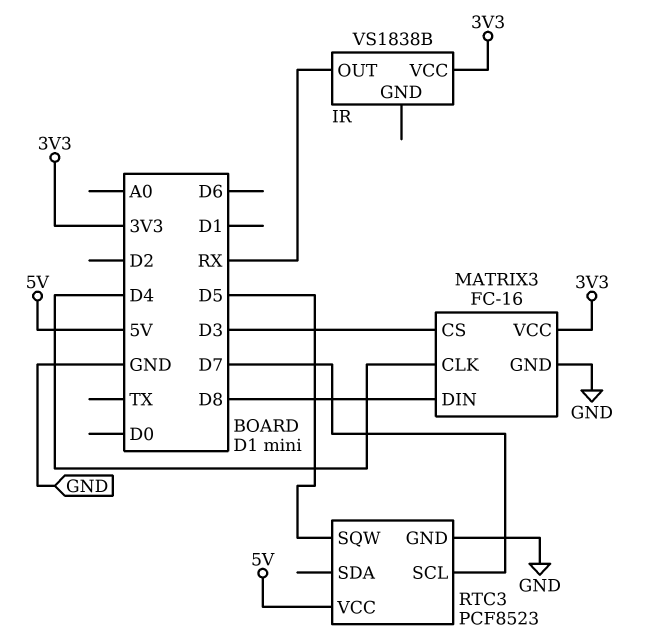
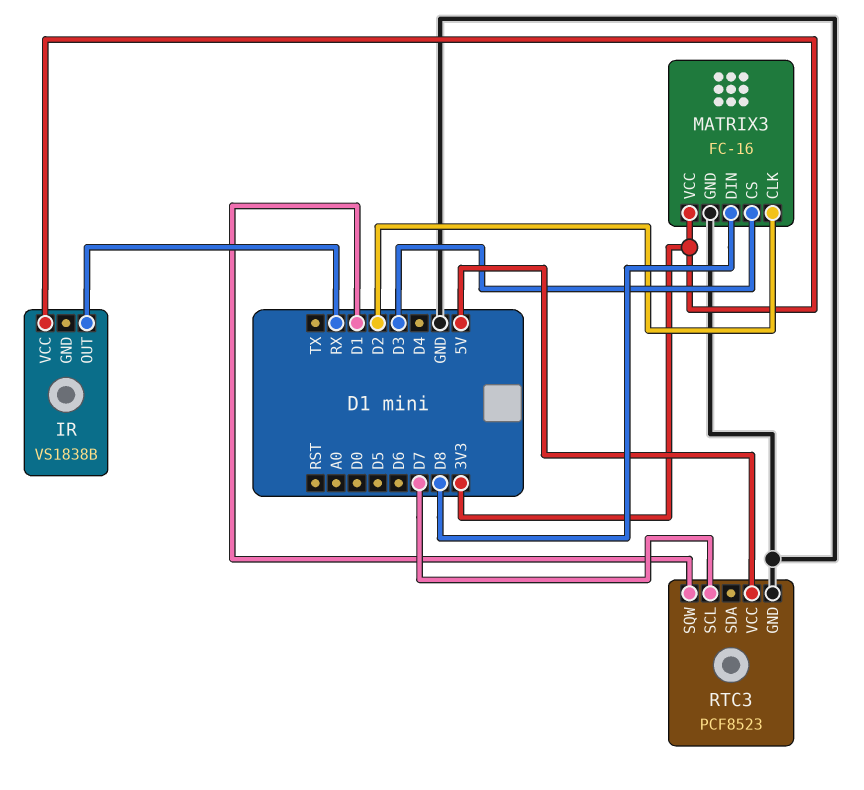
MATRIX3 pin CLK: D4 -> D2
RTC3 pin SQW: D5 -> D1

